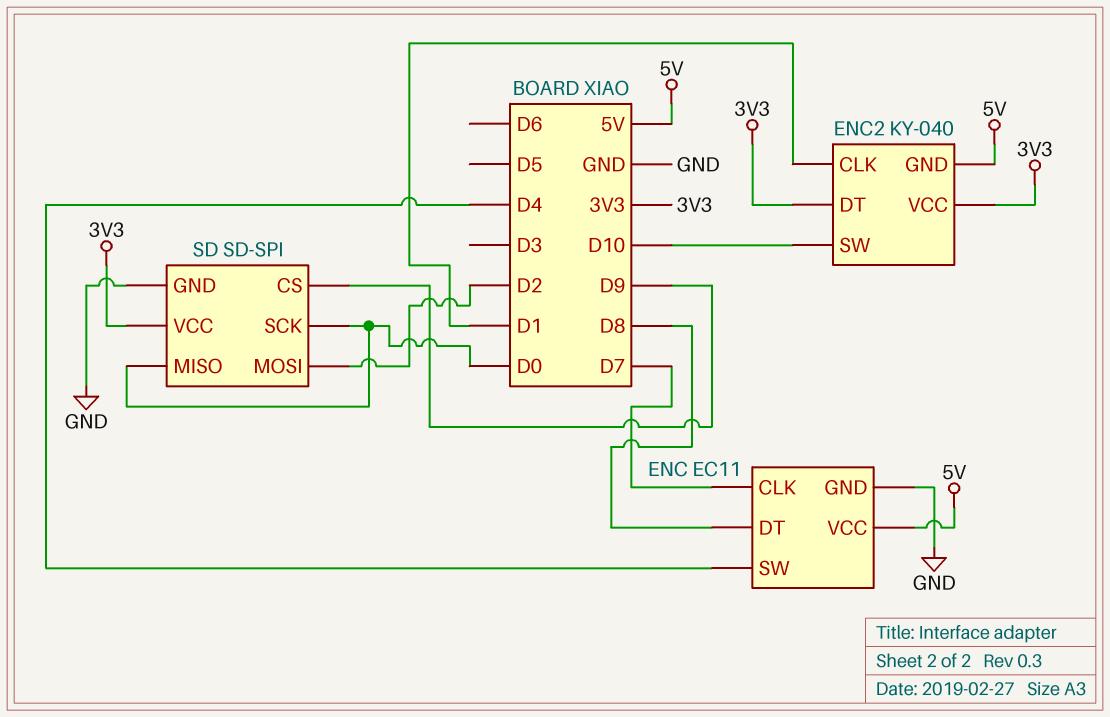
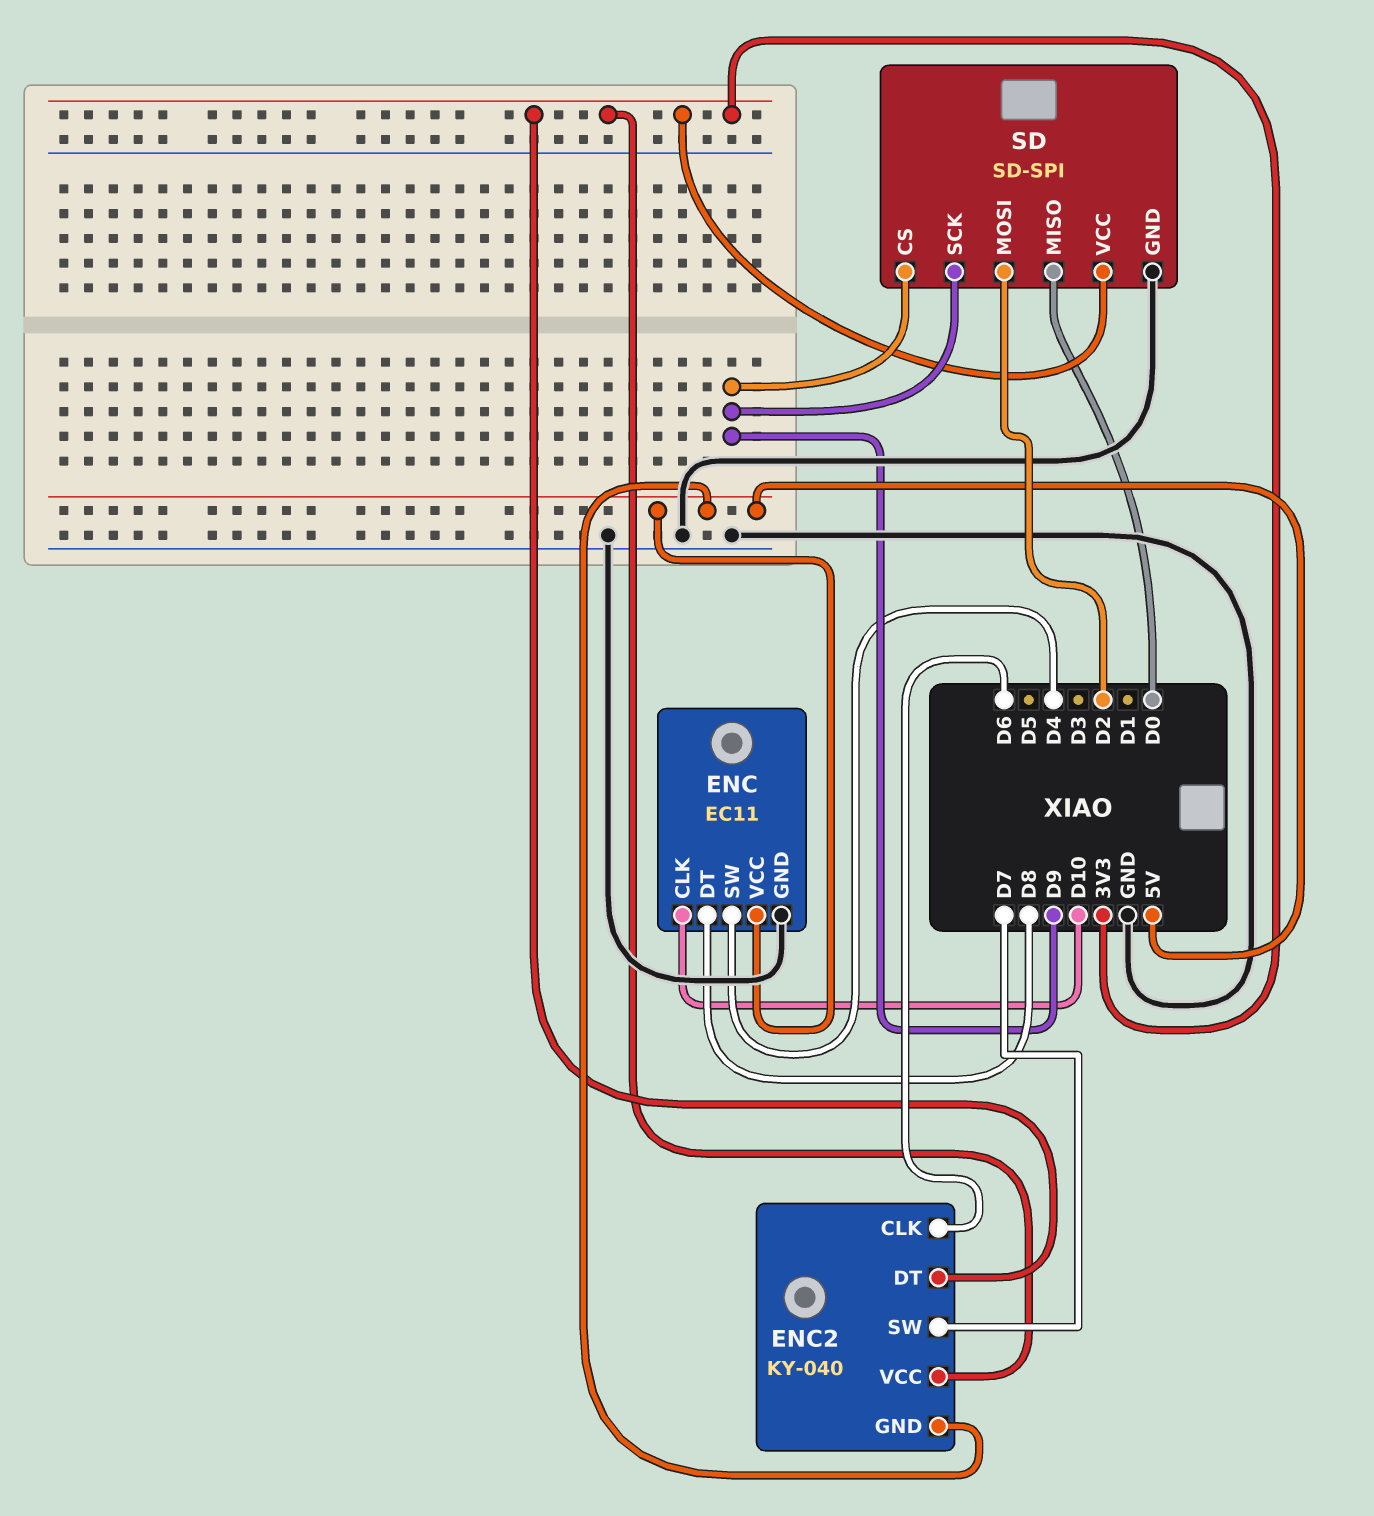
ENC pin CLK: D7 -> D10
ENC2 pin CLK: D1 -> D6
ENC2 pin SW: D10 -> D7
SD pin SCK: D0 -> D9

